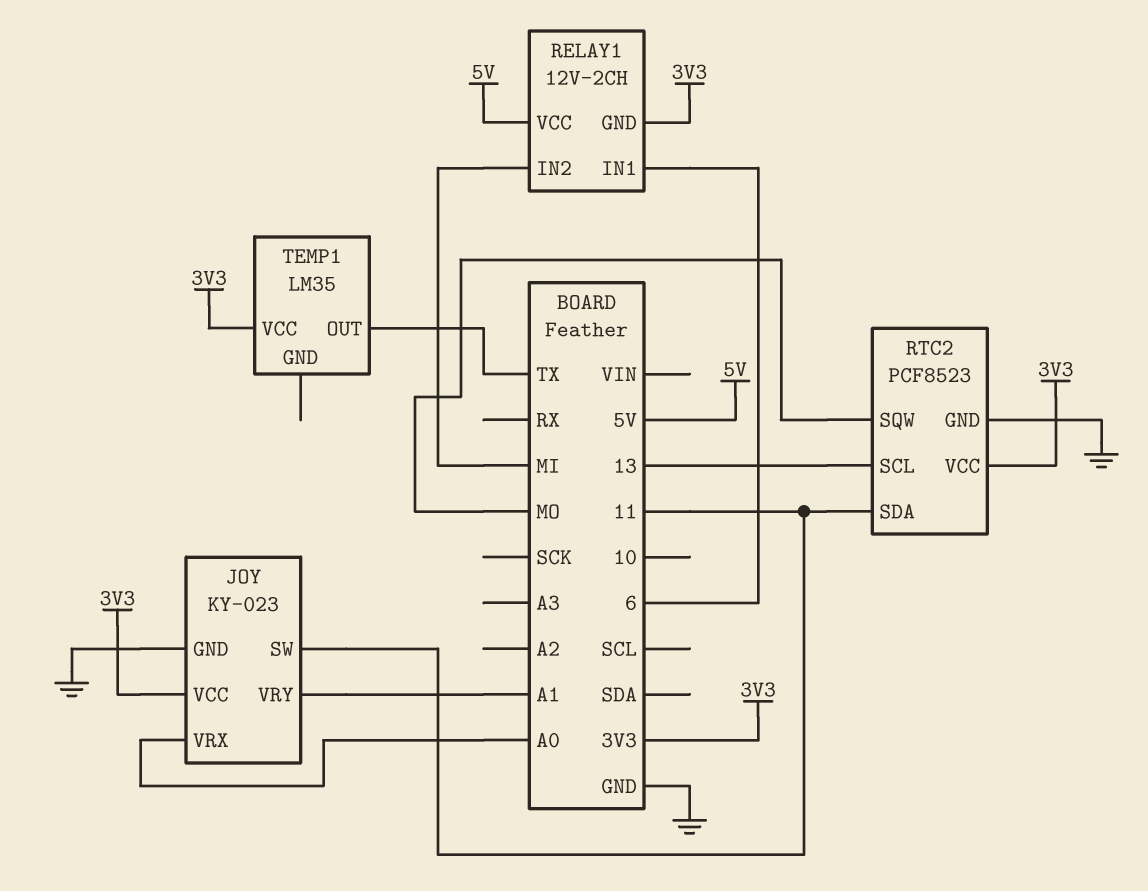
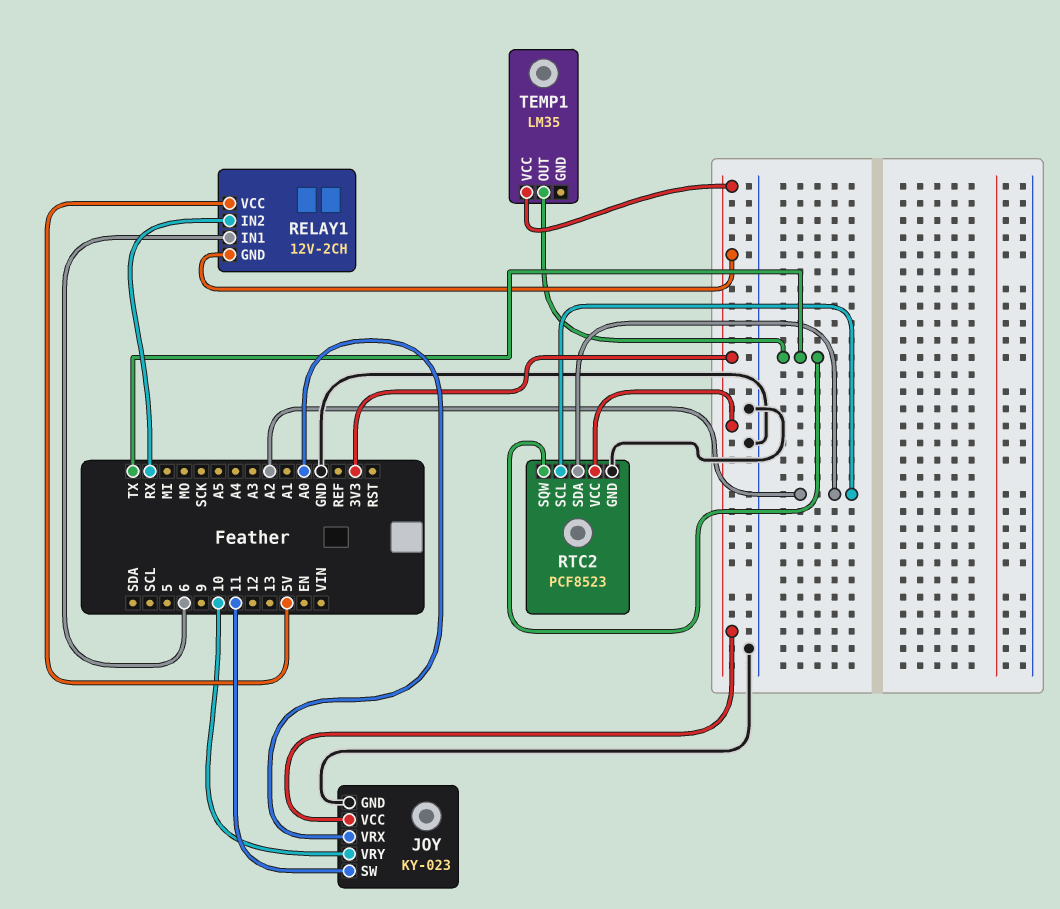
JOY pin VRY: A1 -> 10
RELAY1 pin IN2: MI -> RX
RTC2 pin SCL: 13 -> A2
RTC2 pin SDA: 11 -> A2
RTC2 pin SQW: MO -> TX

